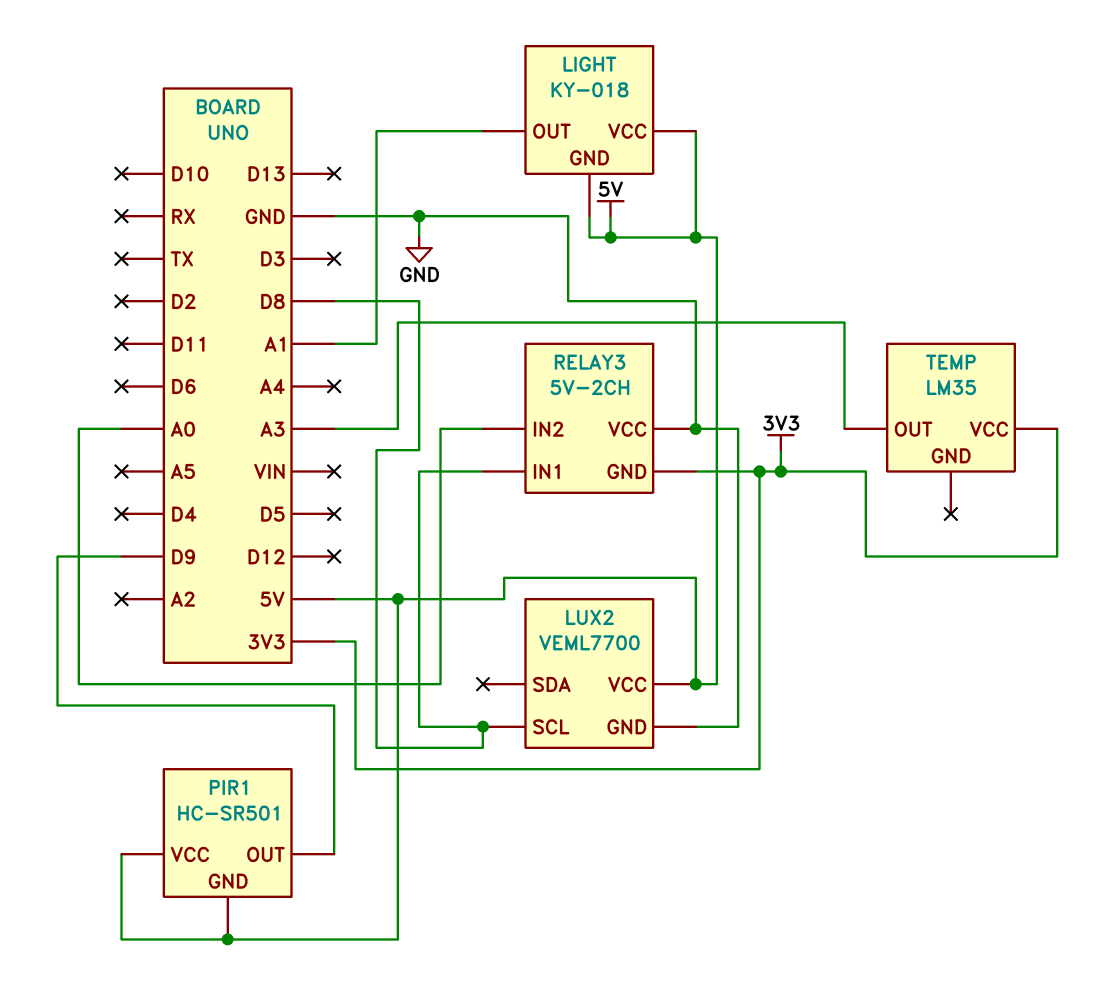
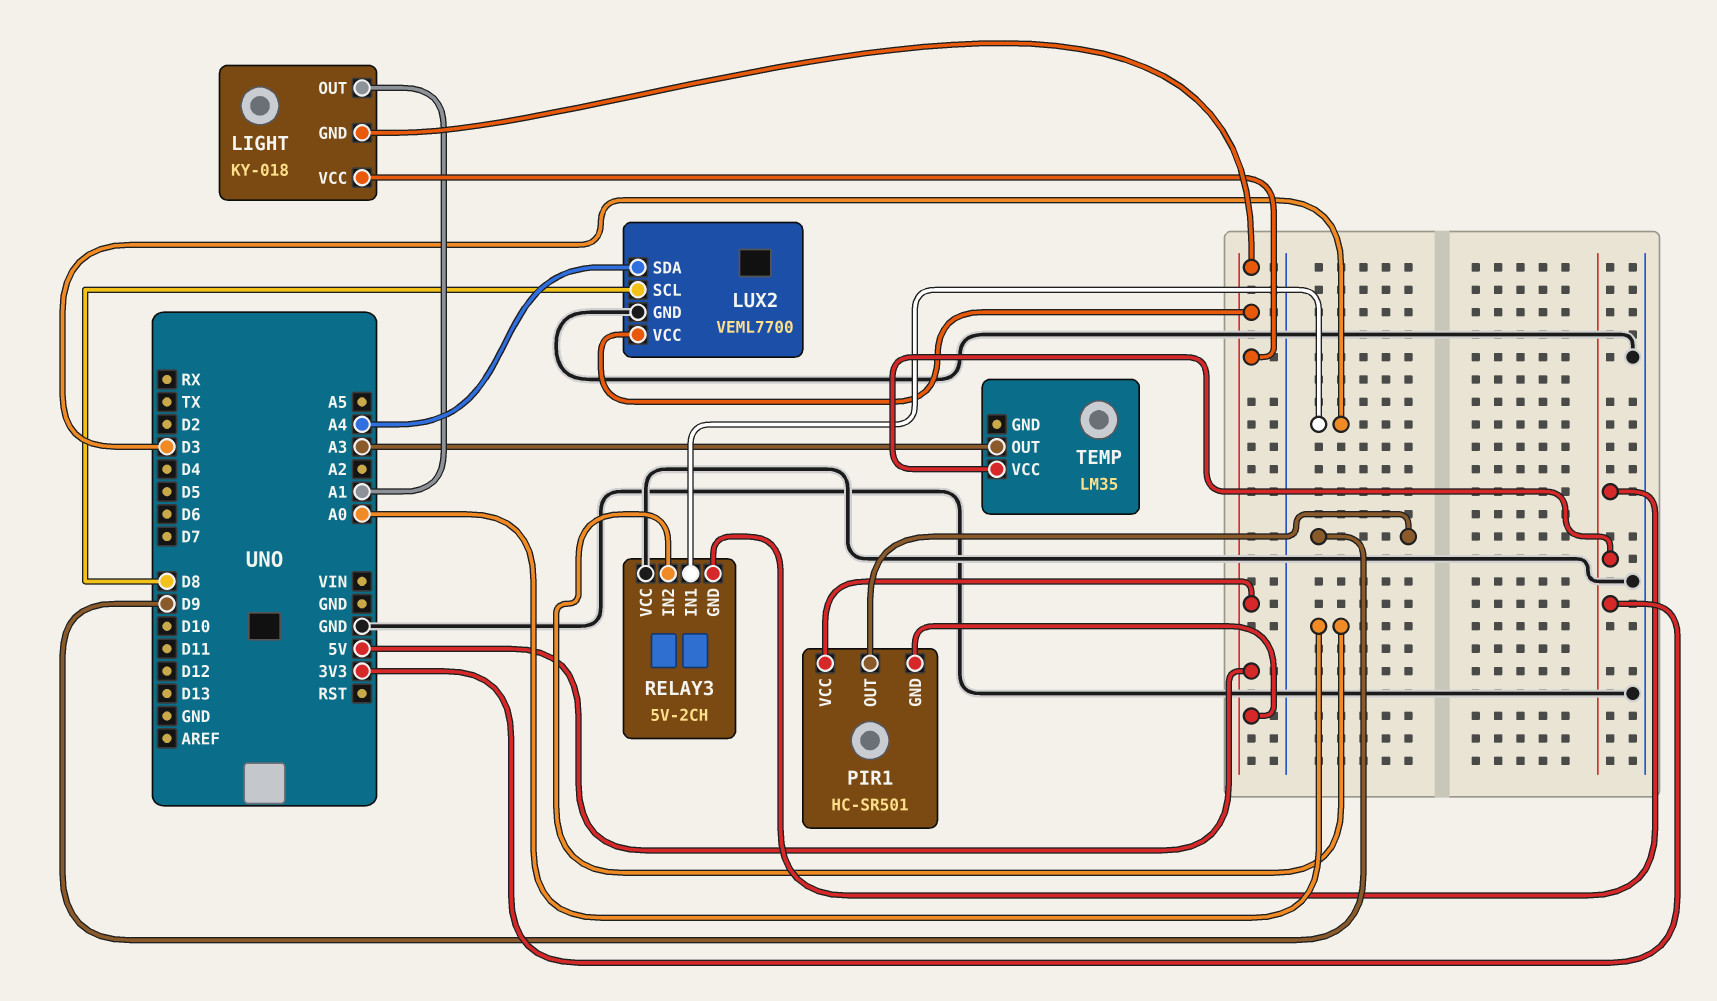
LUX2 pin SDA: none -> A4
RELAY3 pin IN1: D8 -> D3

